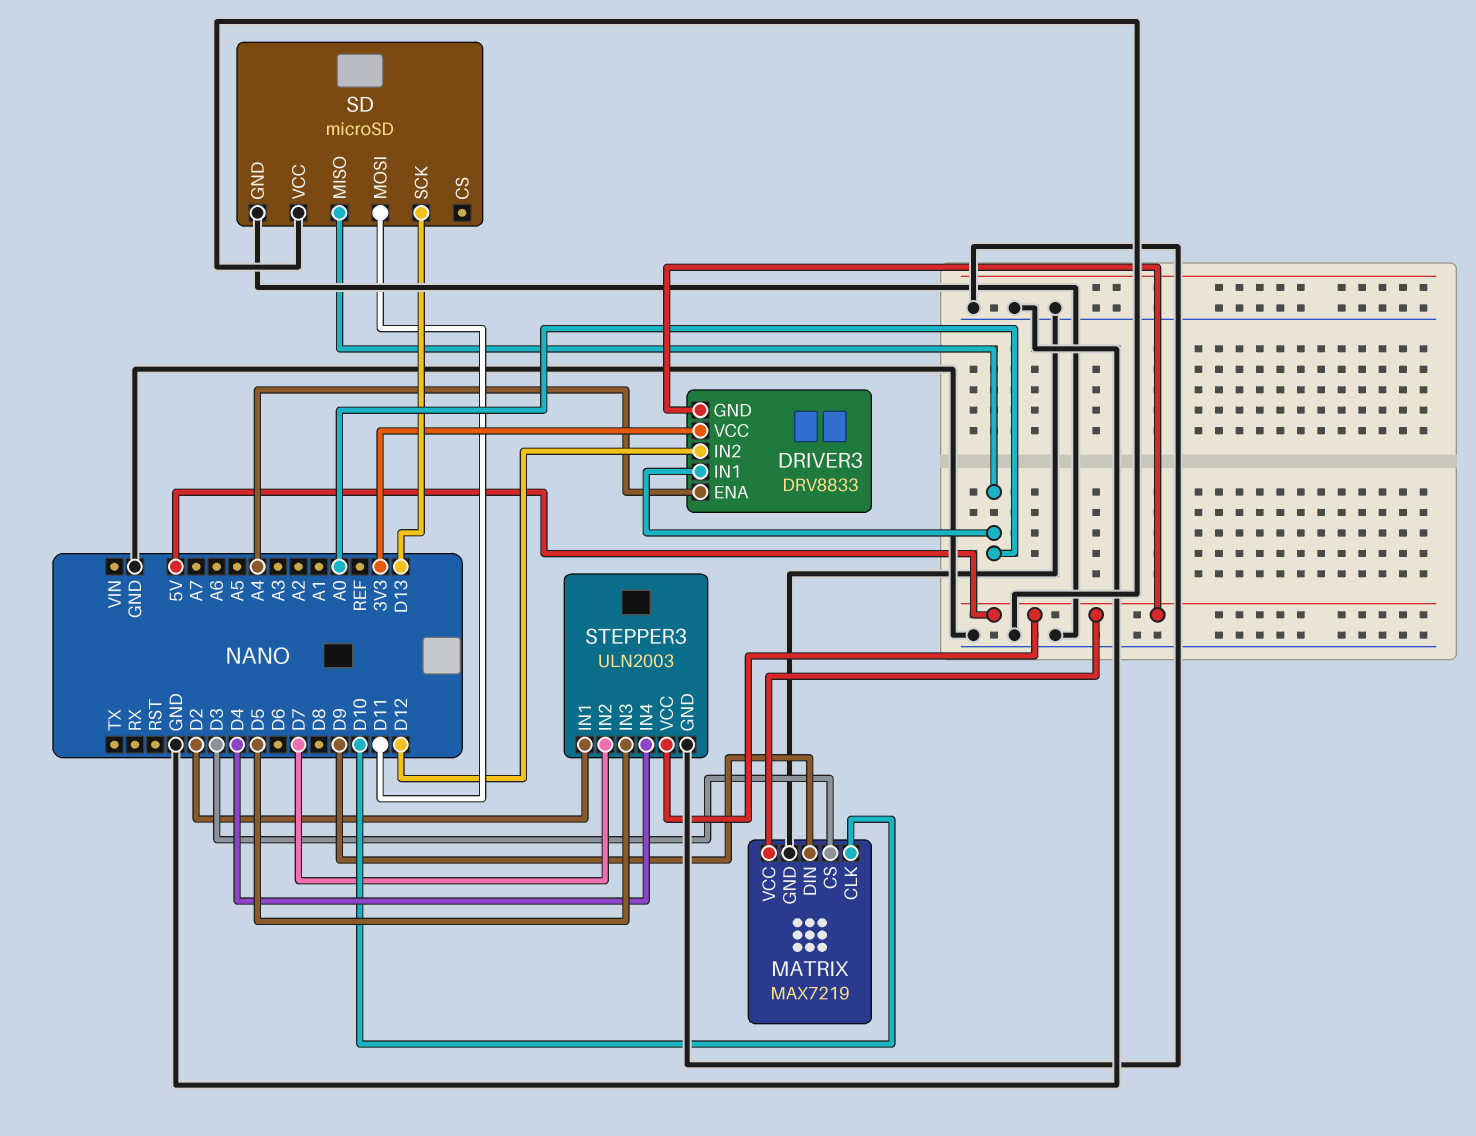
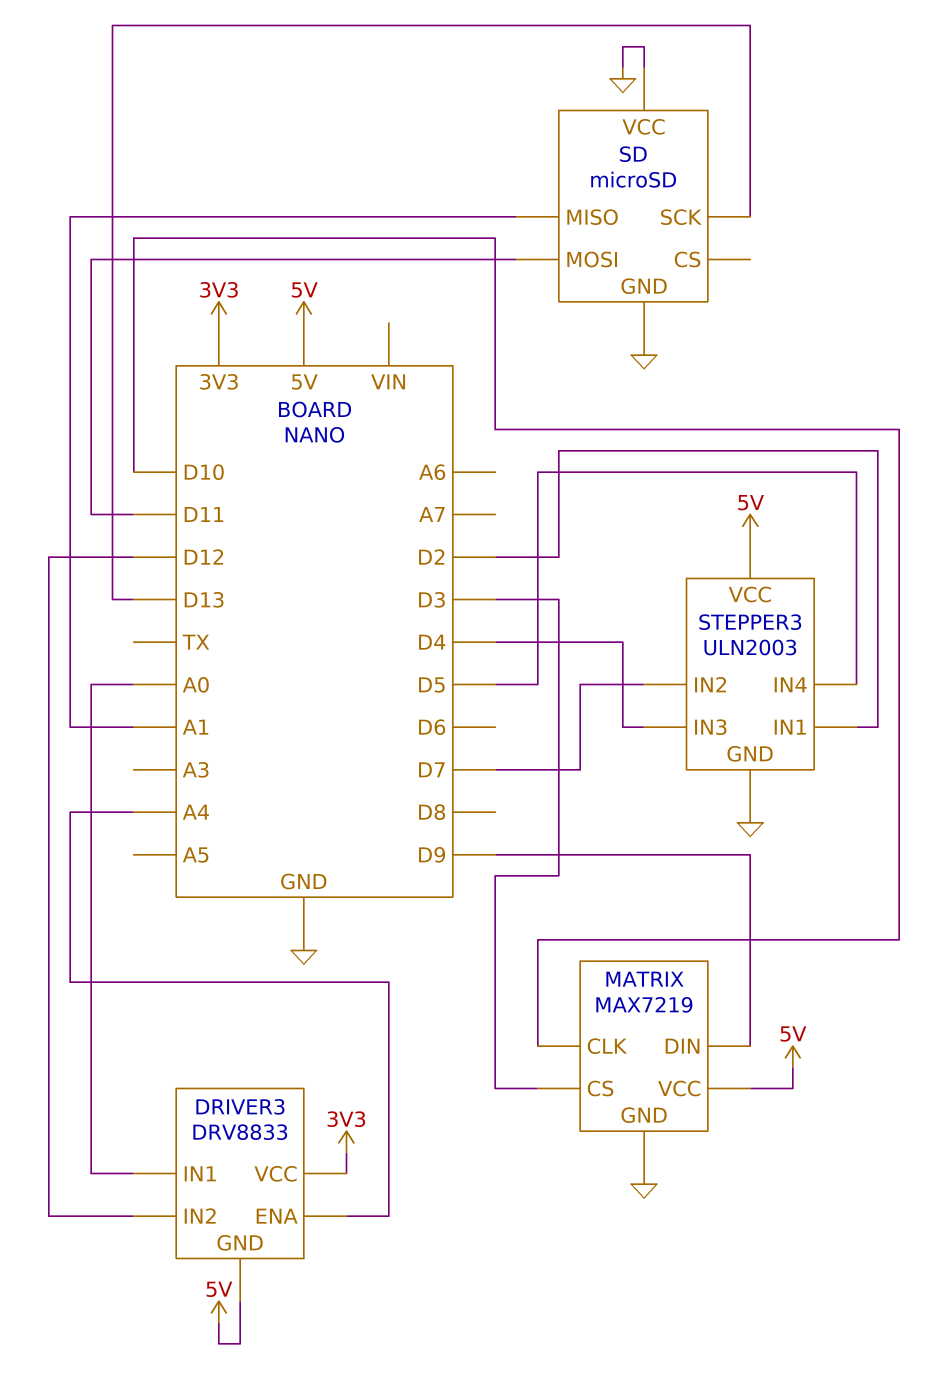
SD pin MISO: A0 -> A1
STEPPER3 pin IN3: D5 -> D4
STEPPER3 pin IN4: D4 -> D5

